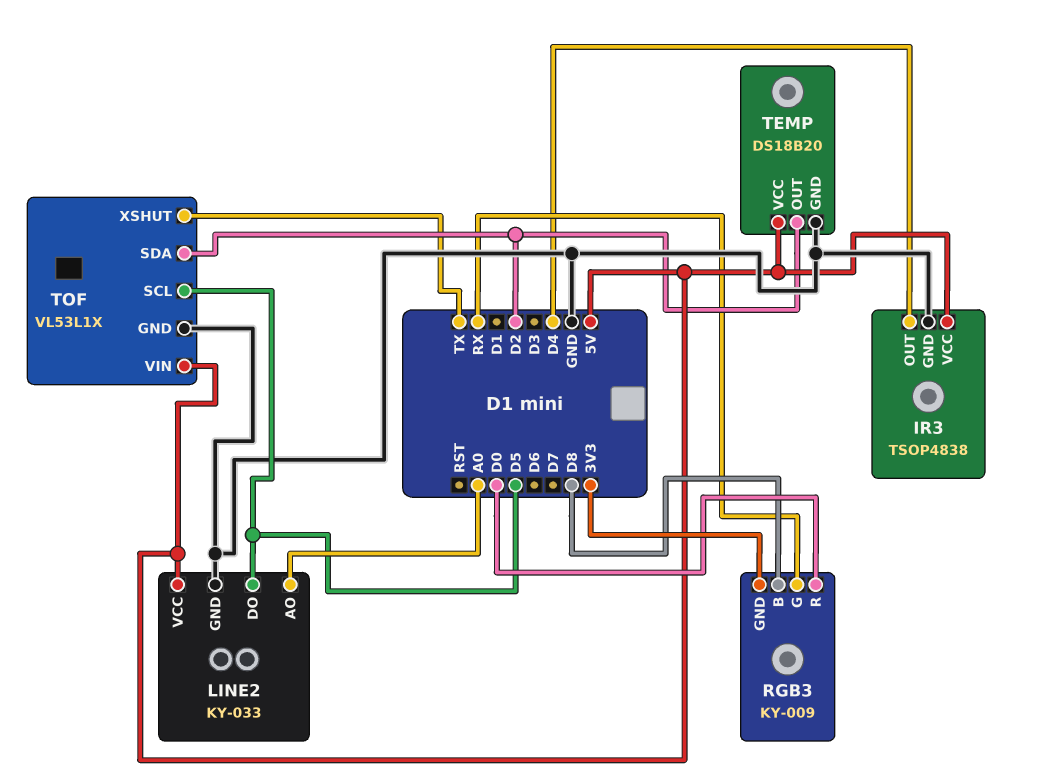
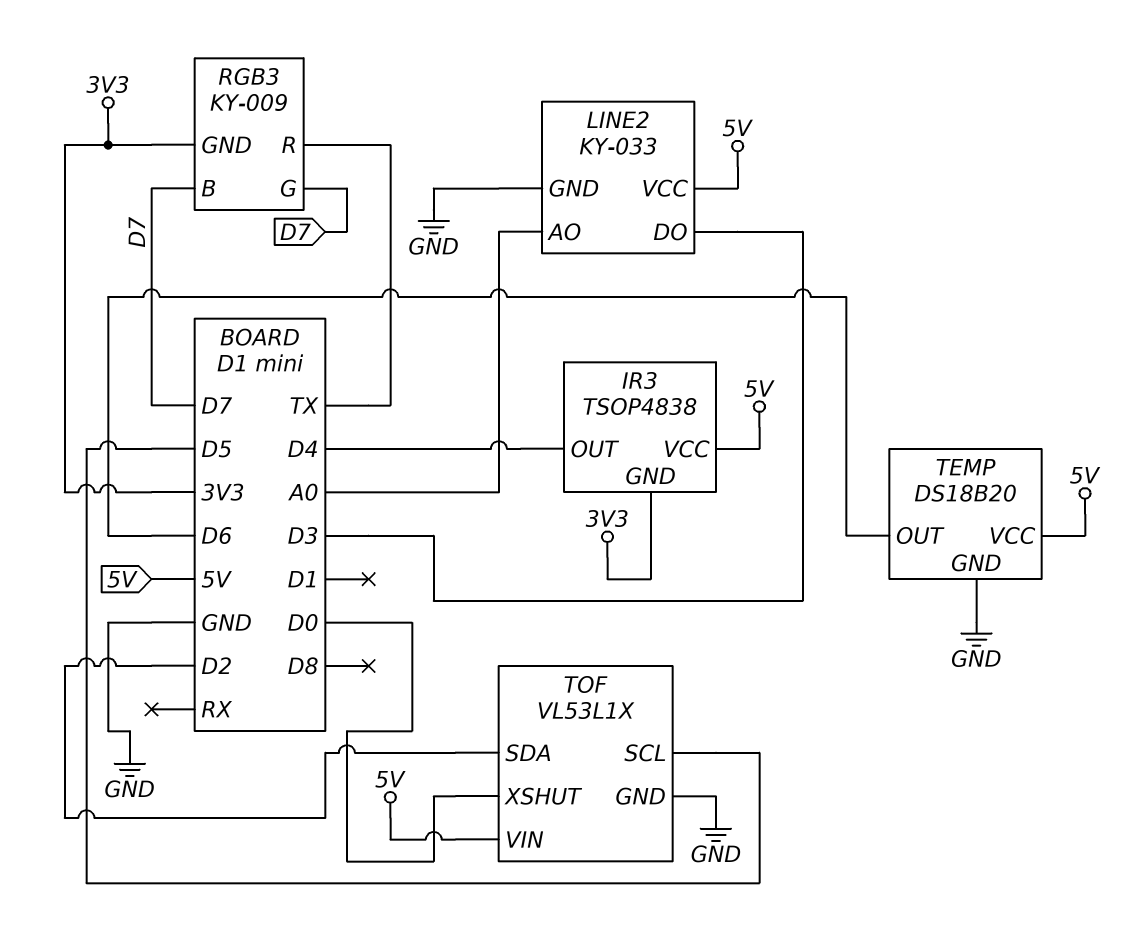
IR3 pin GND: GND -> 3V3
LINE2 pin DO: D5 -> D3
RGB3 pin B: D8 -> D7
RGB3 pin G: RX -> D7
RGB3 pin R: D0 -> TX
TEMP pin OUT: D2 -> D6
TOF pin XSHUT: TX -> D0

